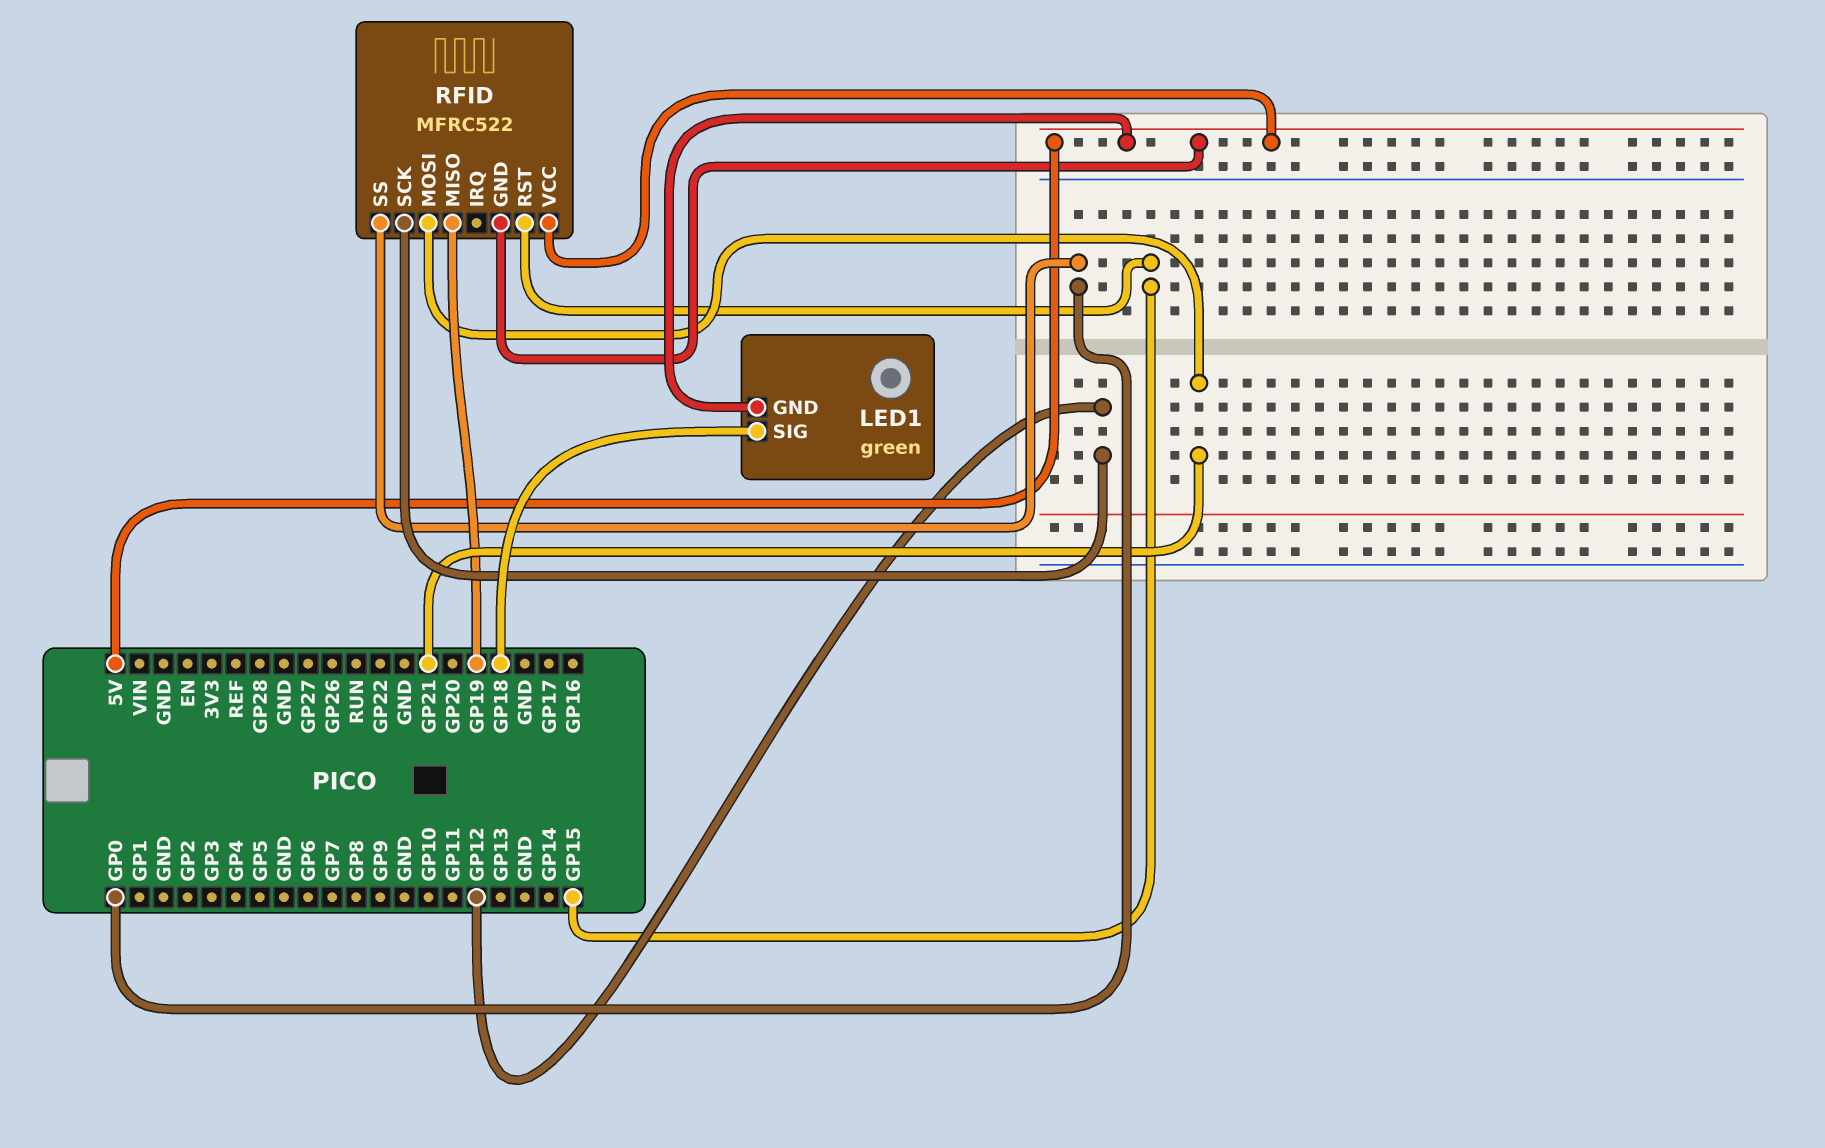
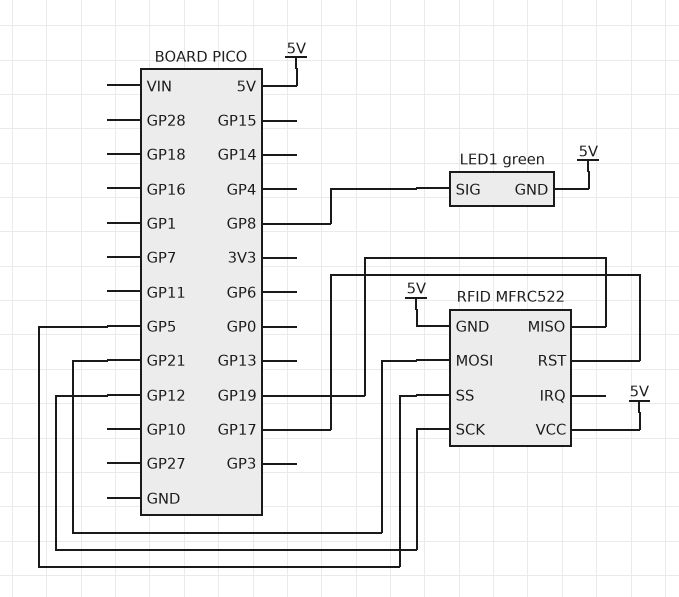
LED1 pin SIG: GP18 -> GP8
RFID pin RST: GP15 -> GP17
RFID pin SS: GP0 -> GP5

